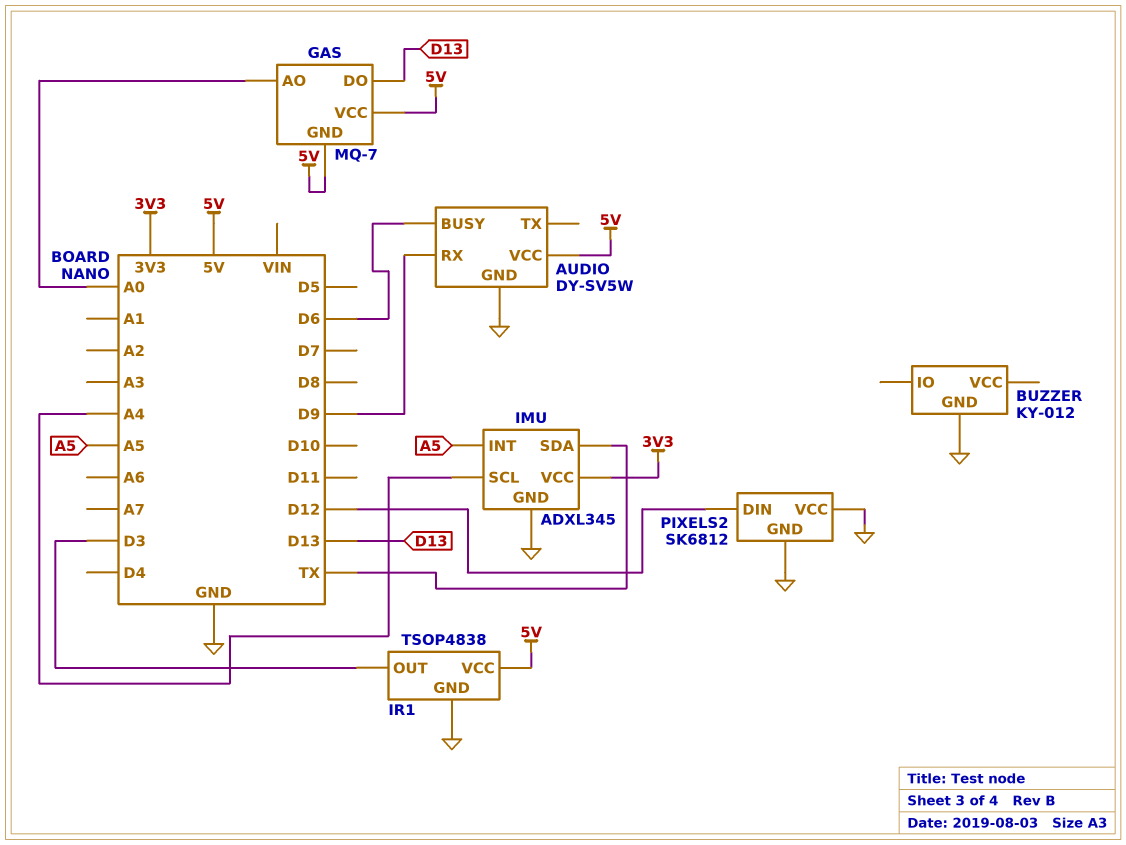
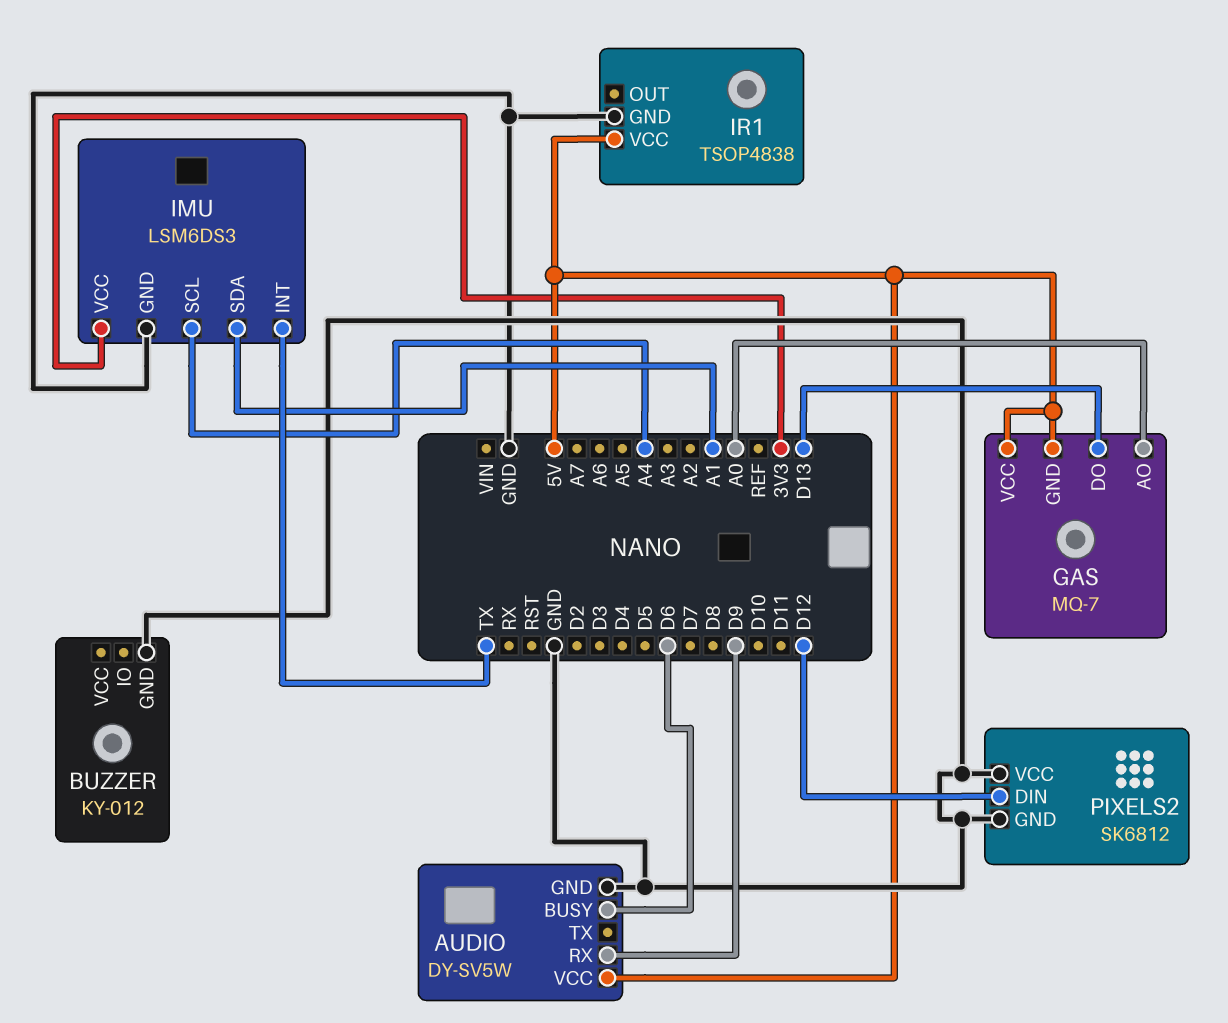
IMU: ADXL345 -> LSM6DS3
IMU pin INT: A5 -> TX
IMU pin SDA: TX -> A1
IR1 pin OUT: D3 -> none

